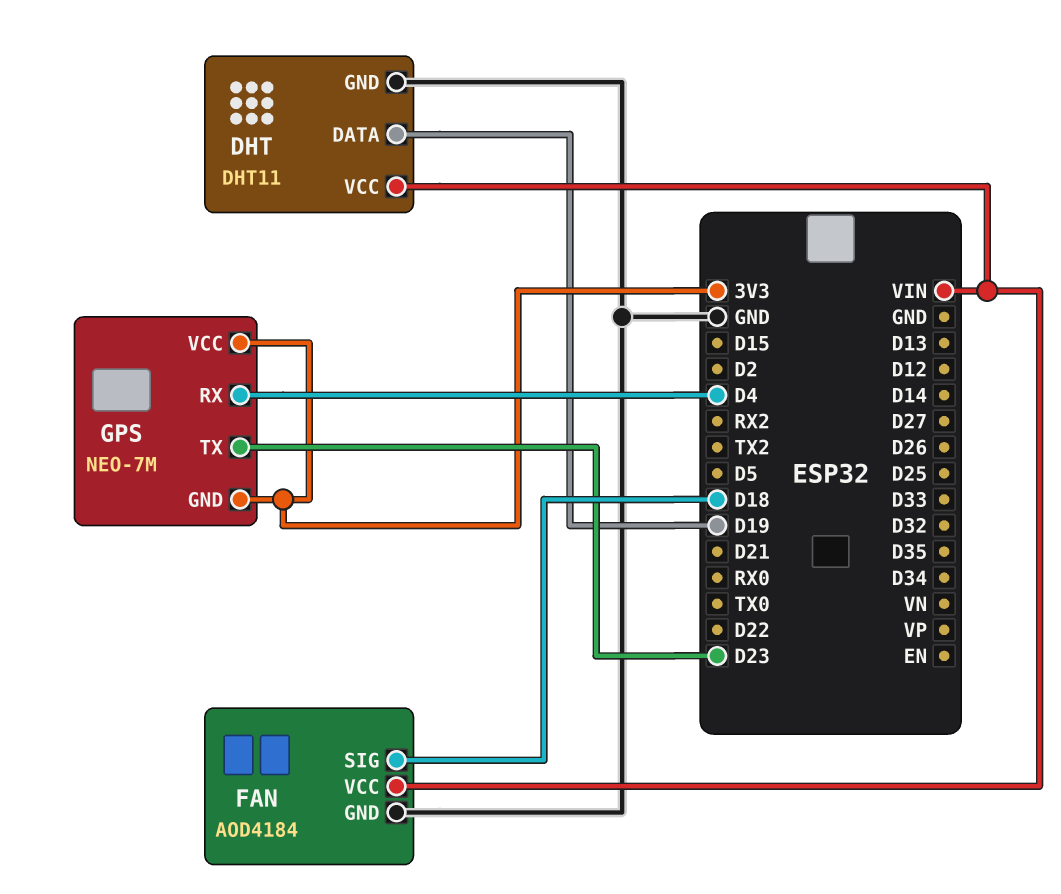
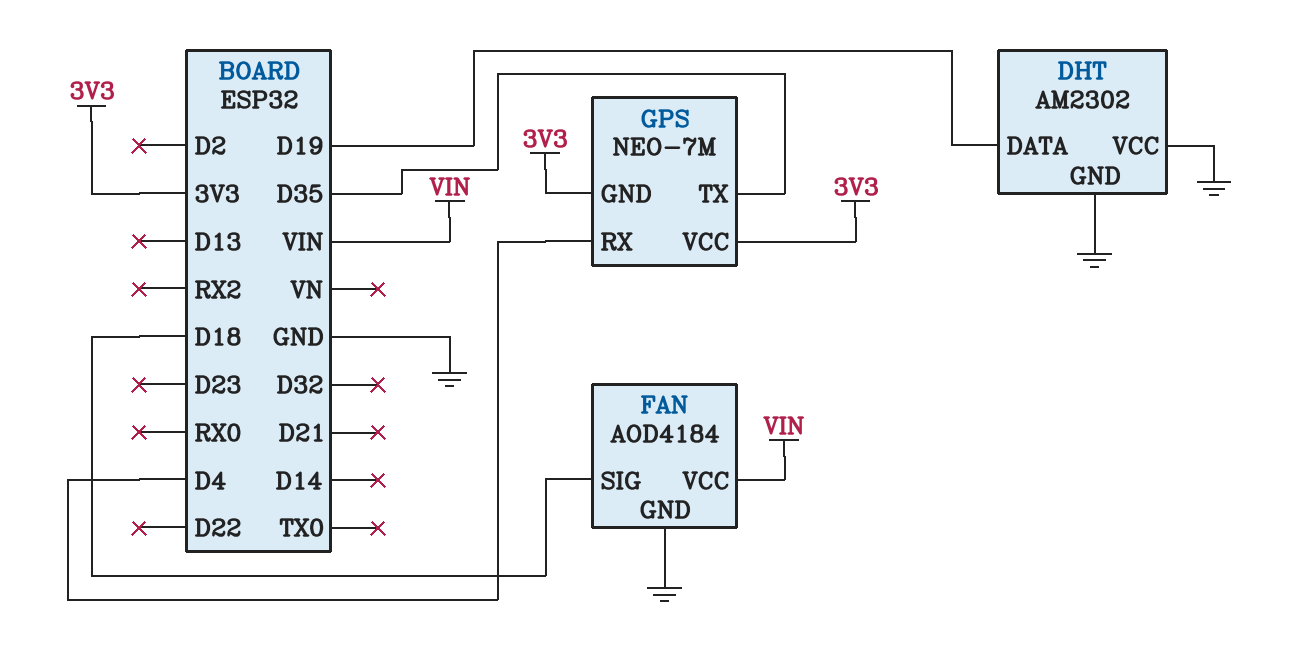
DHT: DHT11 -> AM2302
DHT pin VCC: VIN -> GND
GPS pin TX: D23 -> D35

